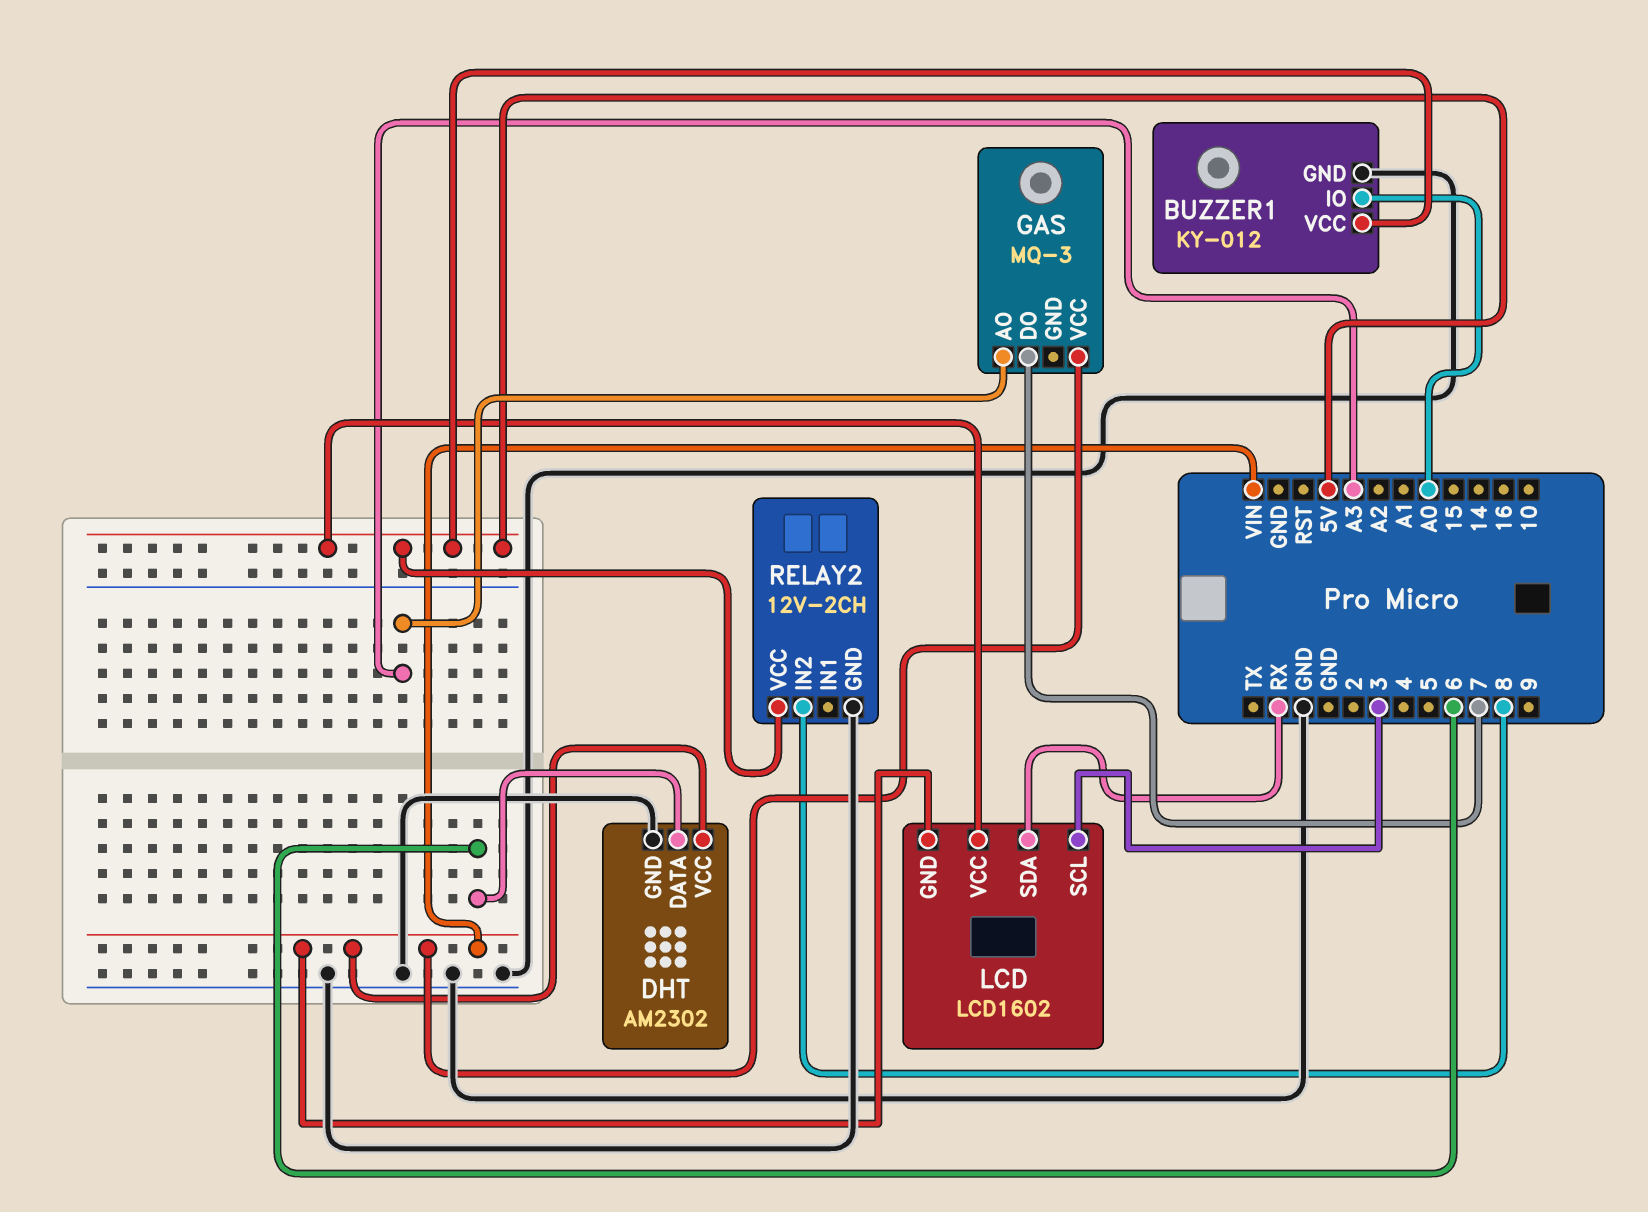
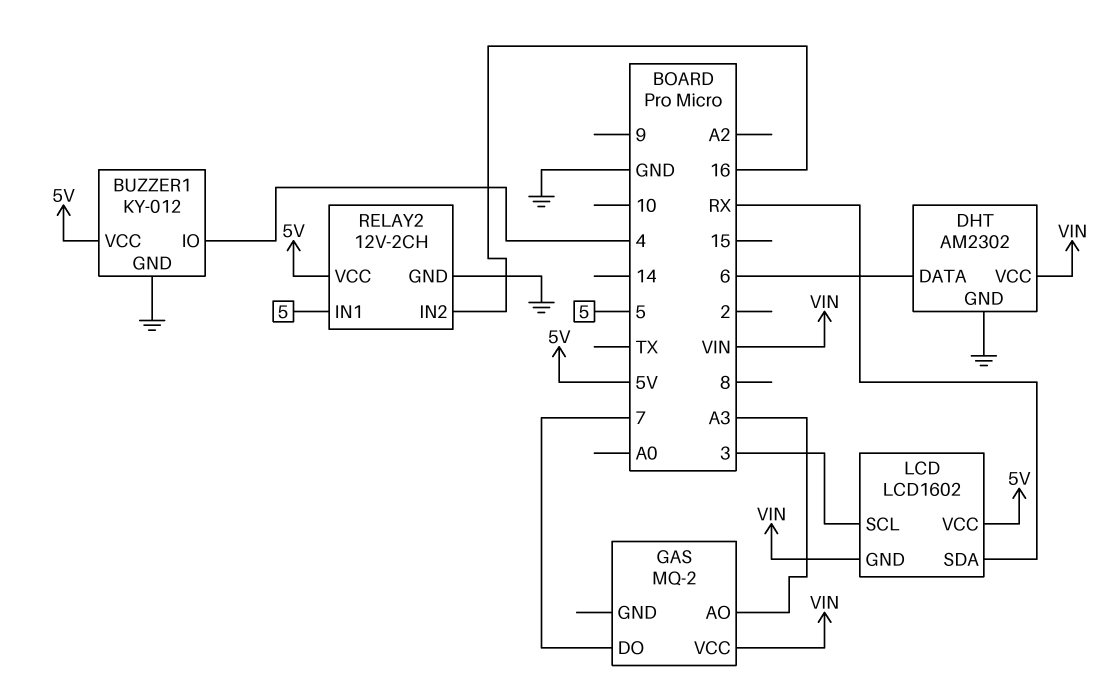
BUZZER1 pin IO: A0 -> 4
GAS: MQ-3 -> MQ-2
RELAY2 pin IN1: none -> 5
RELAY2 pin IN2: 8 -> 16

